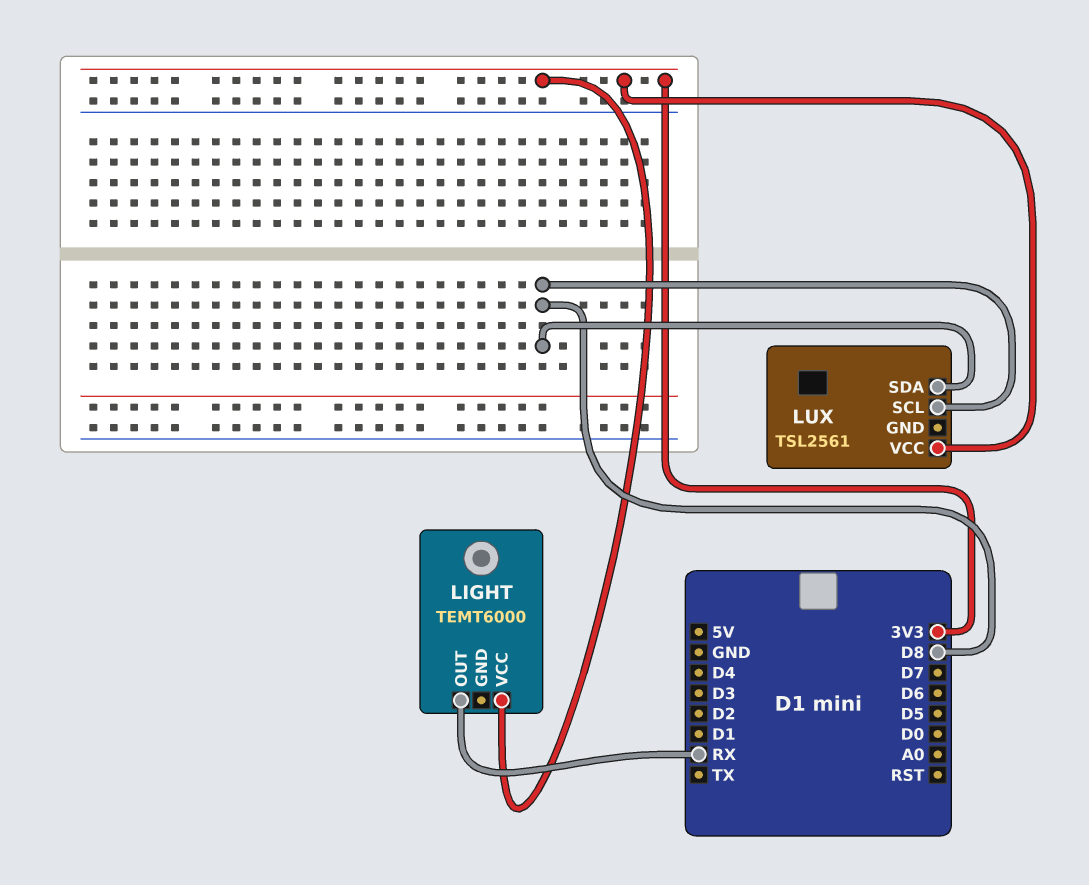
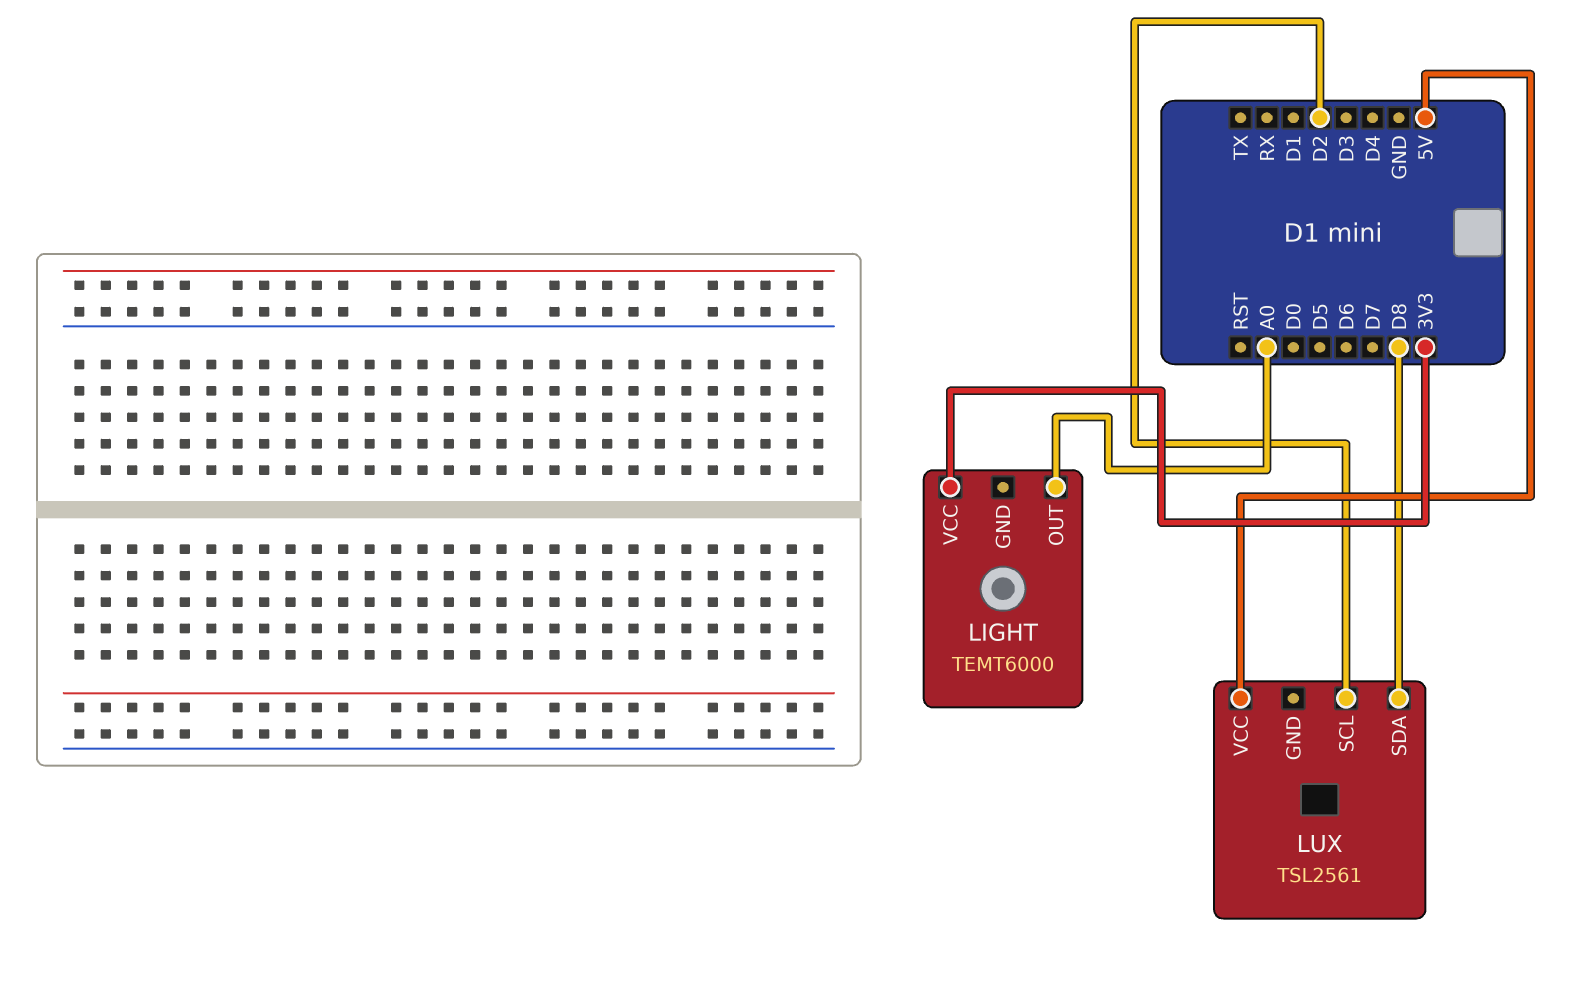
LIGHT pin OUT: RX -> A0
LUX pin SCL: D8 -> D2
LUX pin VCC: 3V3 -> 5V

